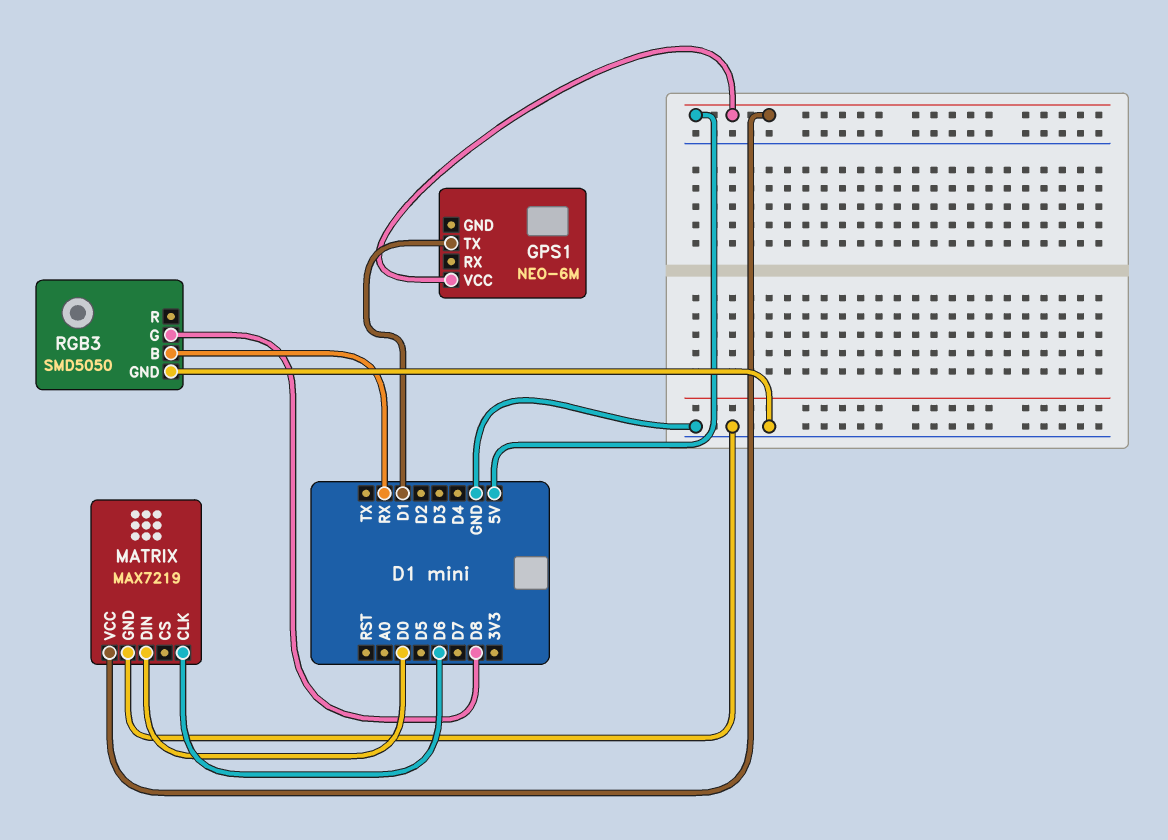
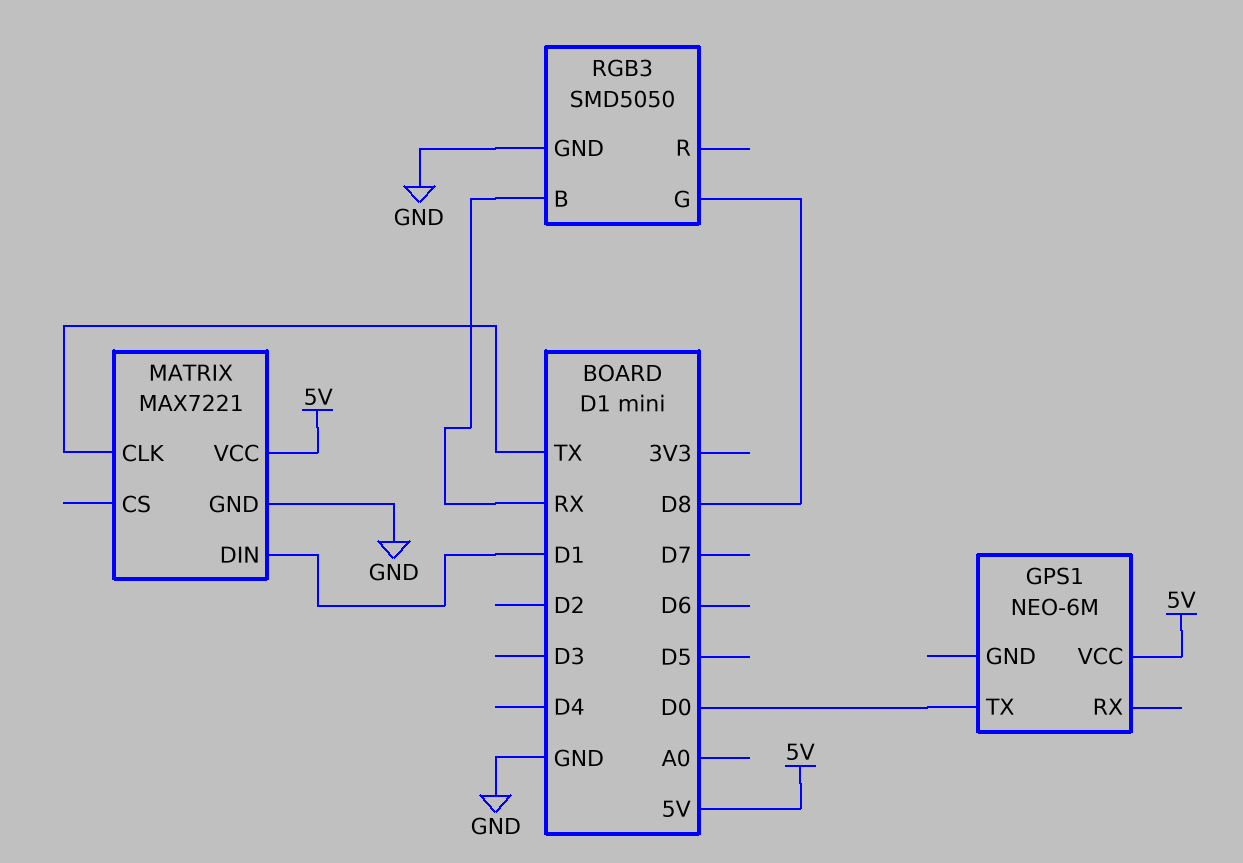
GPS1 pin TX: D1 -> D0
MATRIX: MAX7219 -> MAX7221
MATRIX pin CLK: D6 -> TX
MATRIX pin DIN: D0 -> D1

